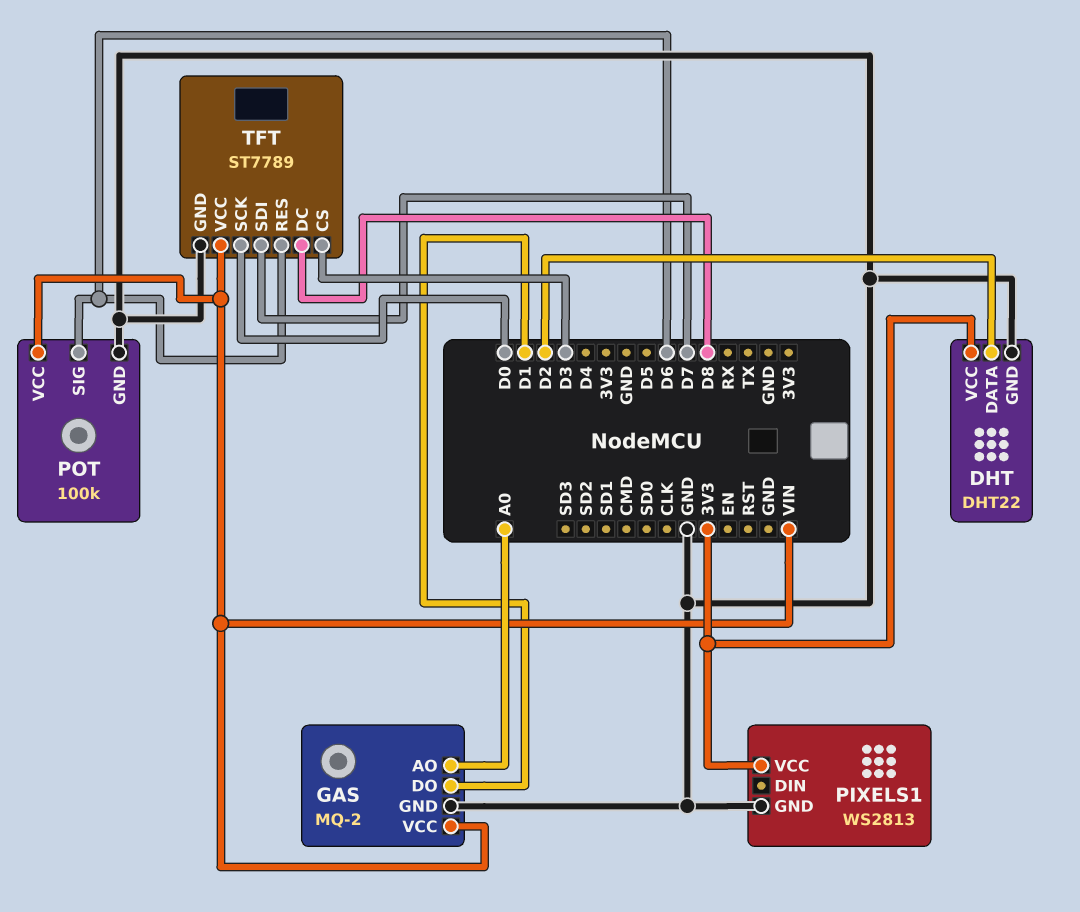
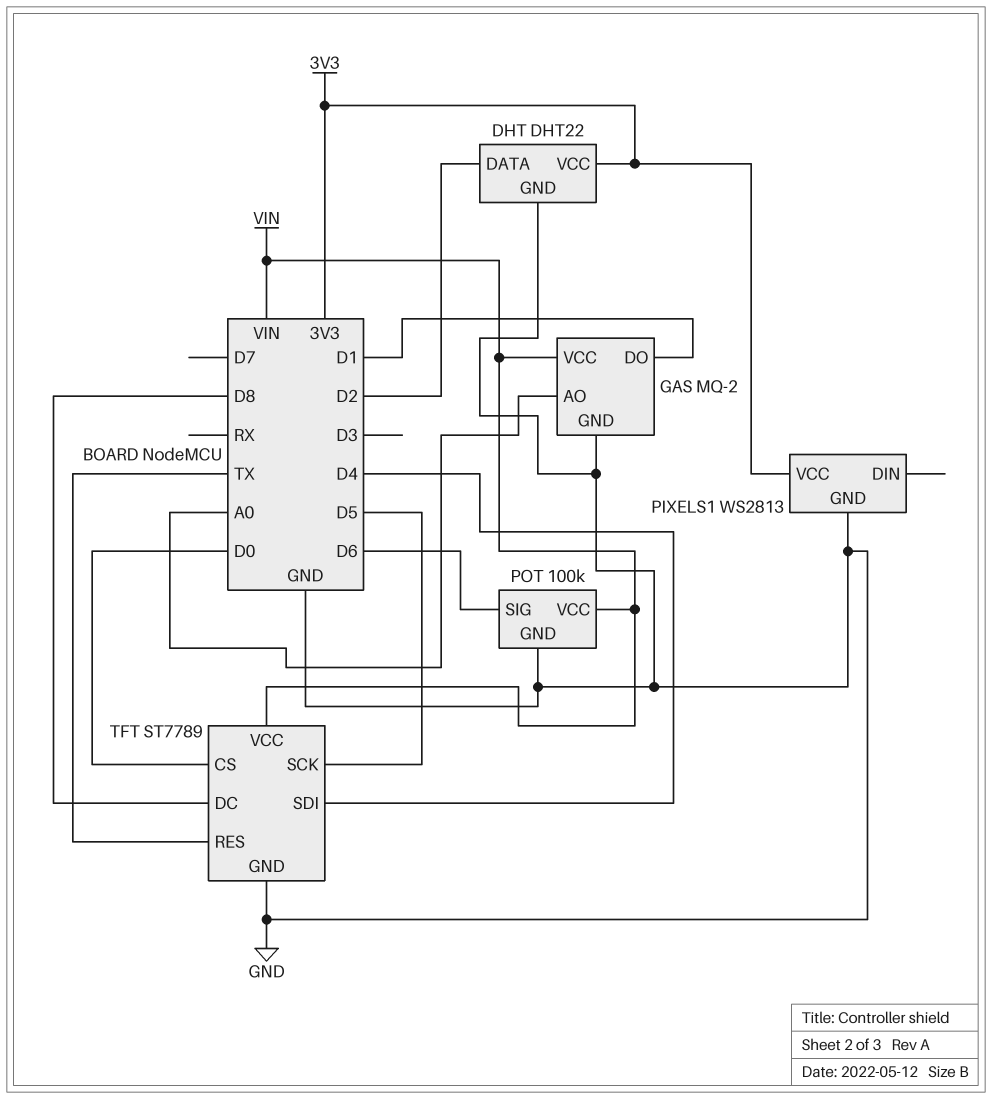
TFT pin CS: D3 -> D0
TFT pin RES: D6 -> TX
TFT pin SCK: D0 -> D5
TFT pin SDI: D7 -> D4

